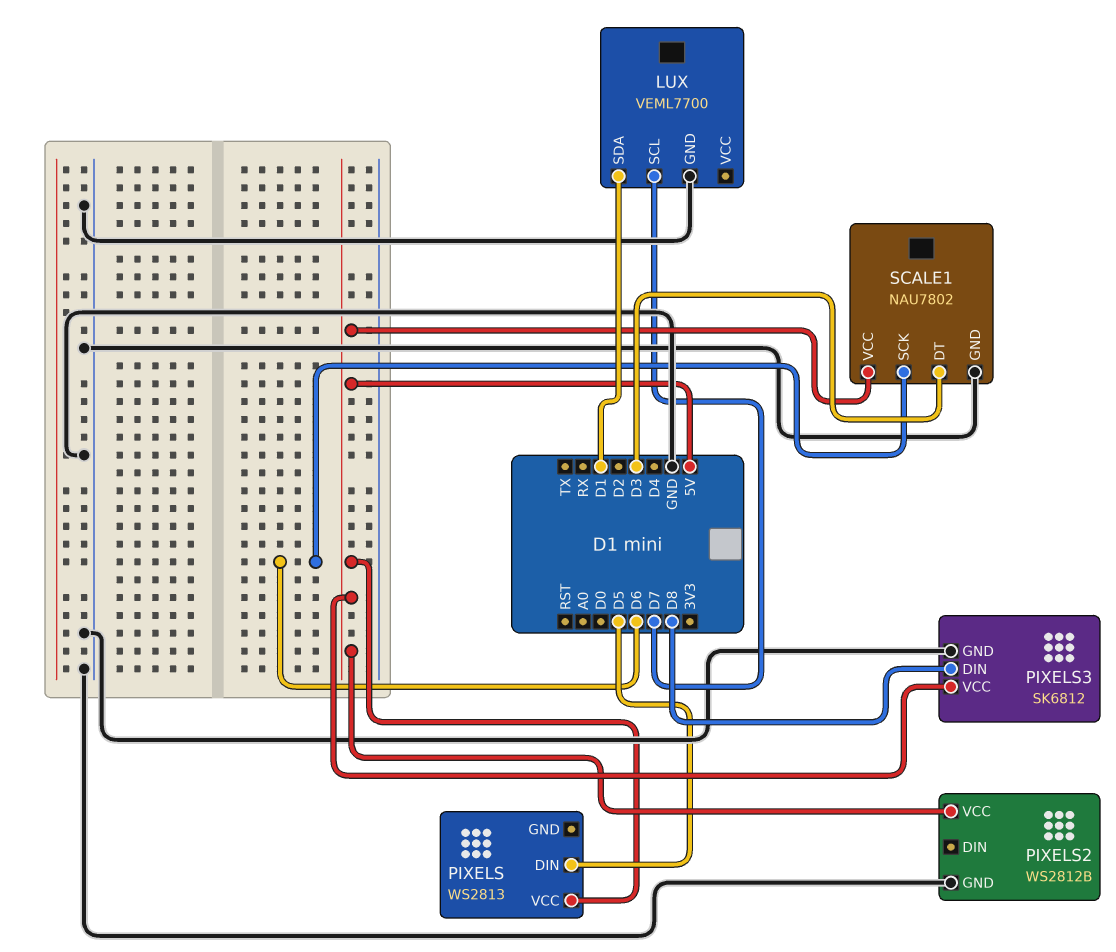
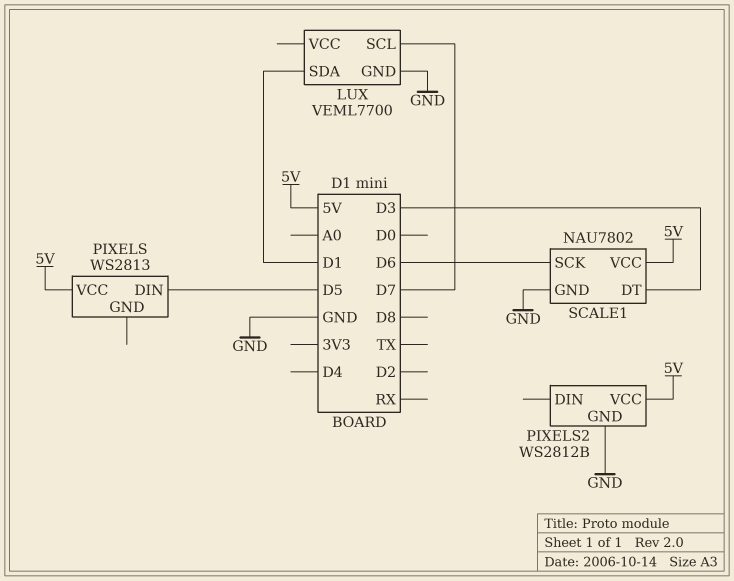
PIXELS3: SK6812 -> none
PIXELS3 pin DIN: D8 -> none
PIXELS3 pin GND: GND -> none
PIXELS3 pin VCC: 5V -> none

